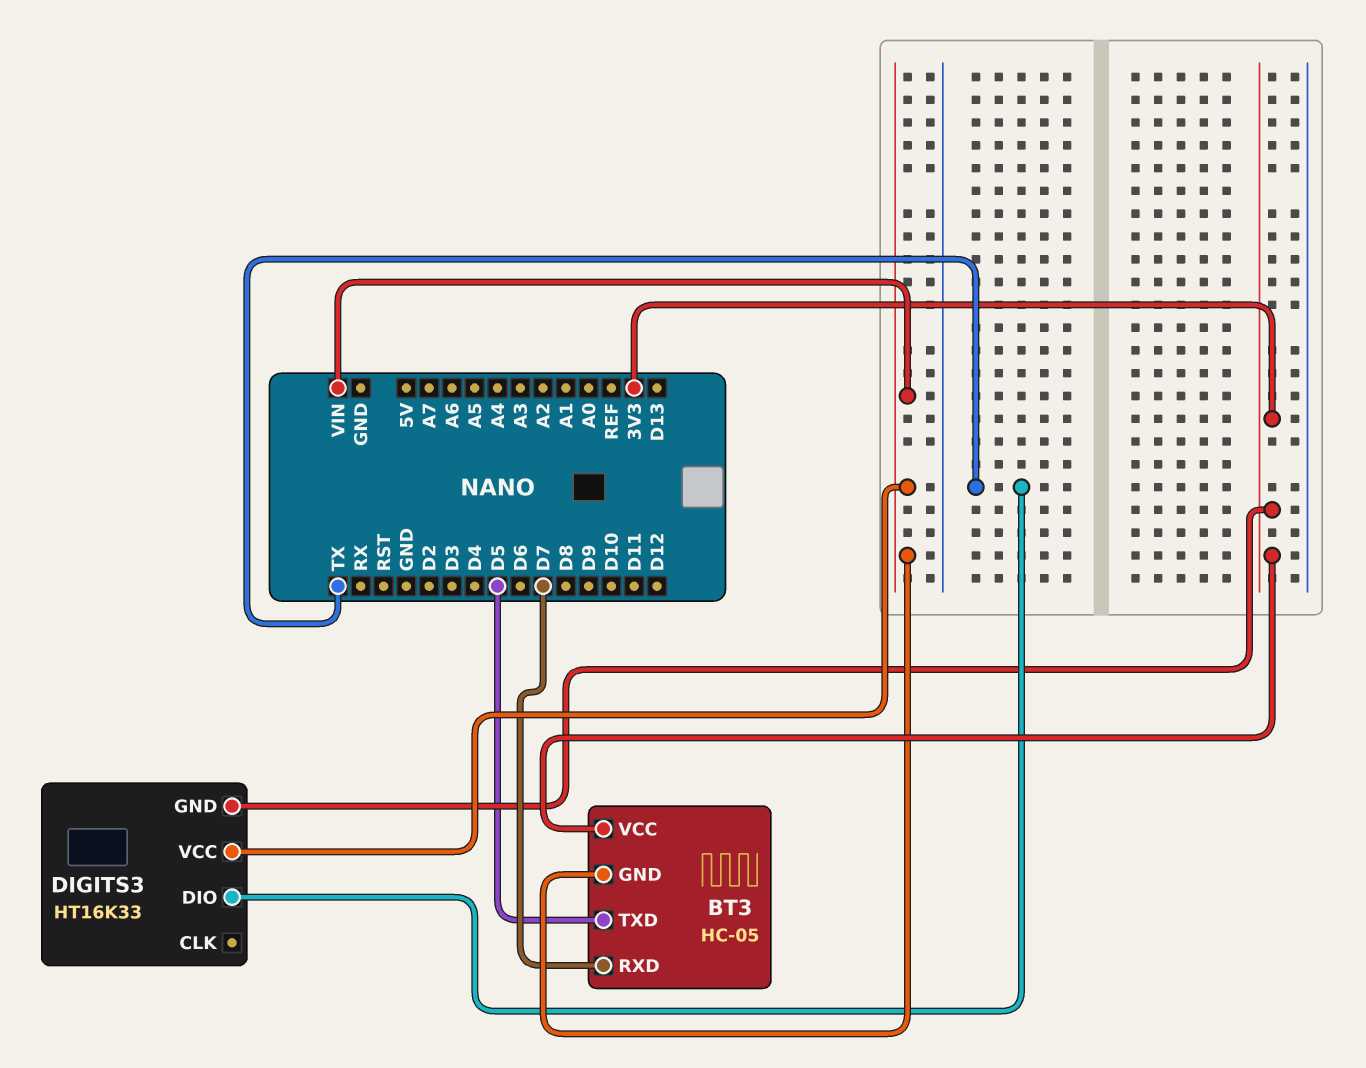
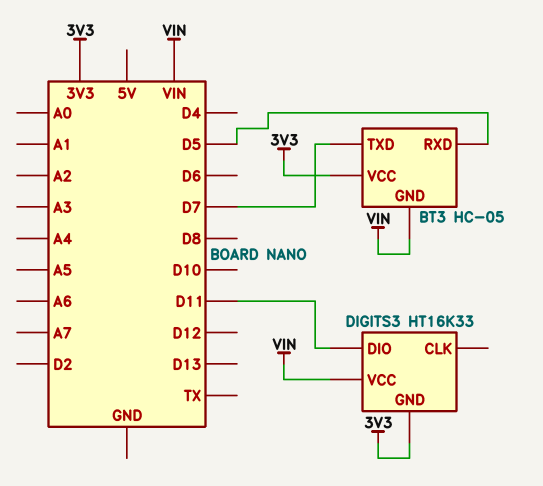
BT3 pin RXD: D7 -> D5
BT3 pin TXD: D5 -> D7
DIGITS3 pin DIO: TX -> D11

